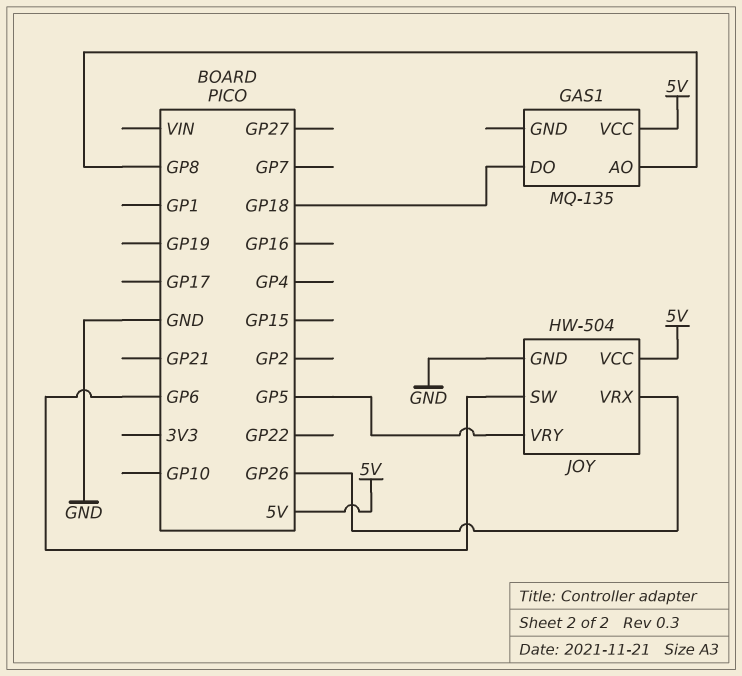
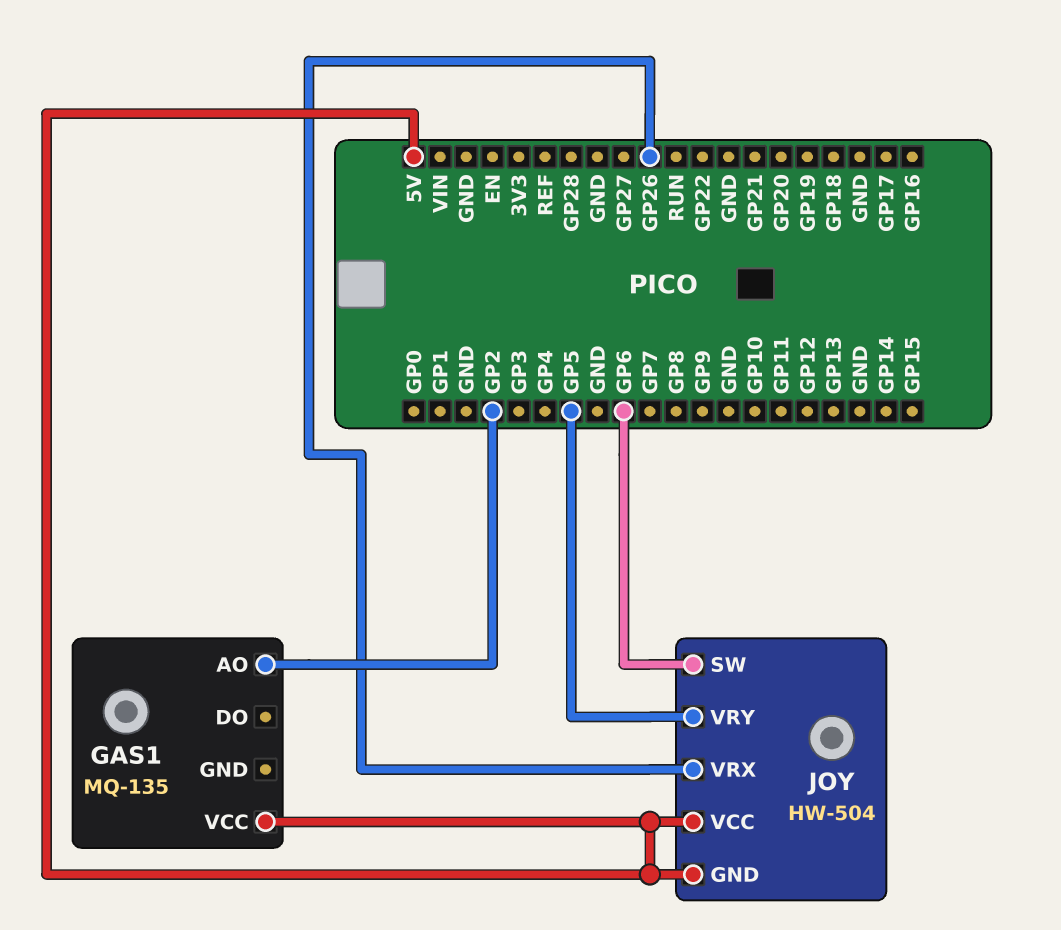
GAS1 pin AO: GP8 -> GP2
GAS1 pin DO: GP18 -> none
JOY pin GND: GND -> 5V

